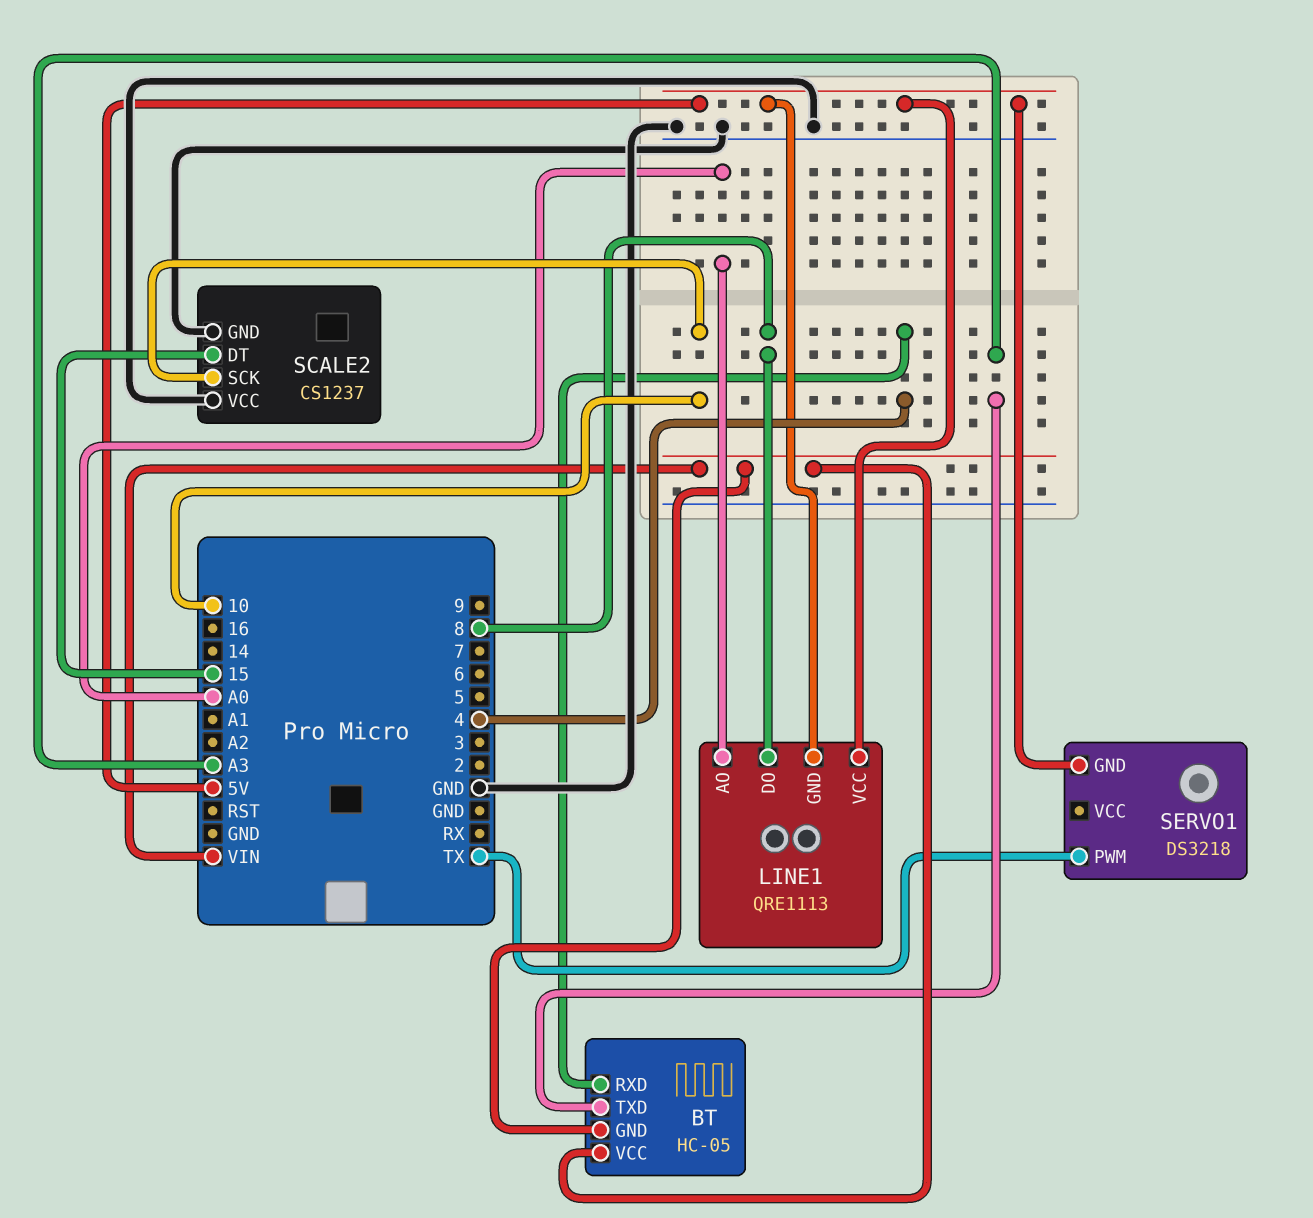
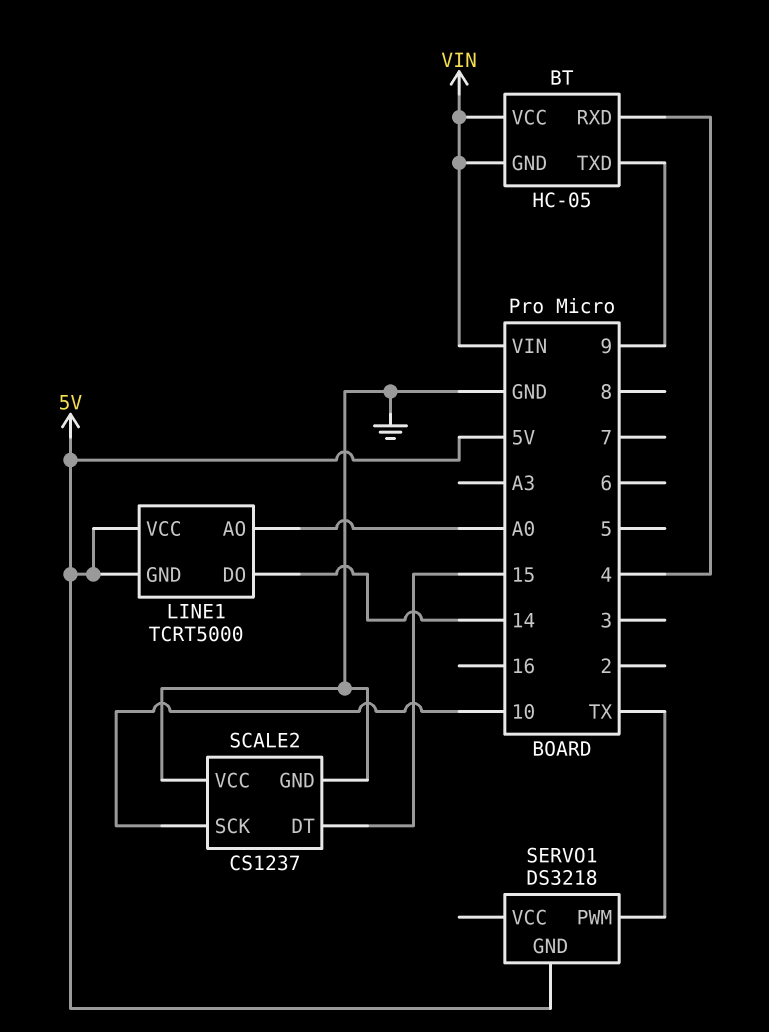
BT pin TXD: A3 -> 9
LINE1: QRE1113 -> TCRT5000
LINE1 pin DO: 8 -> 14

